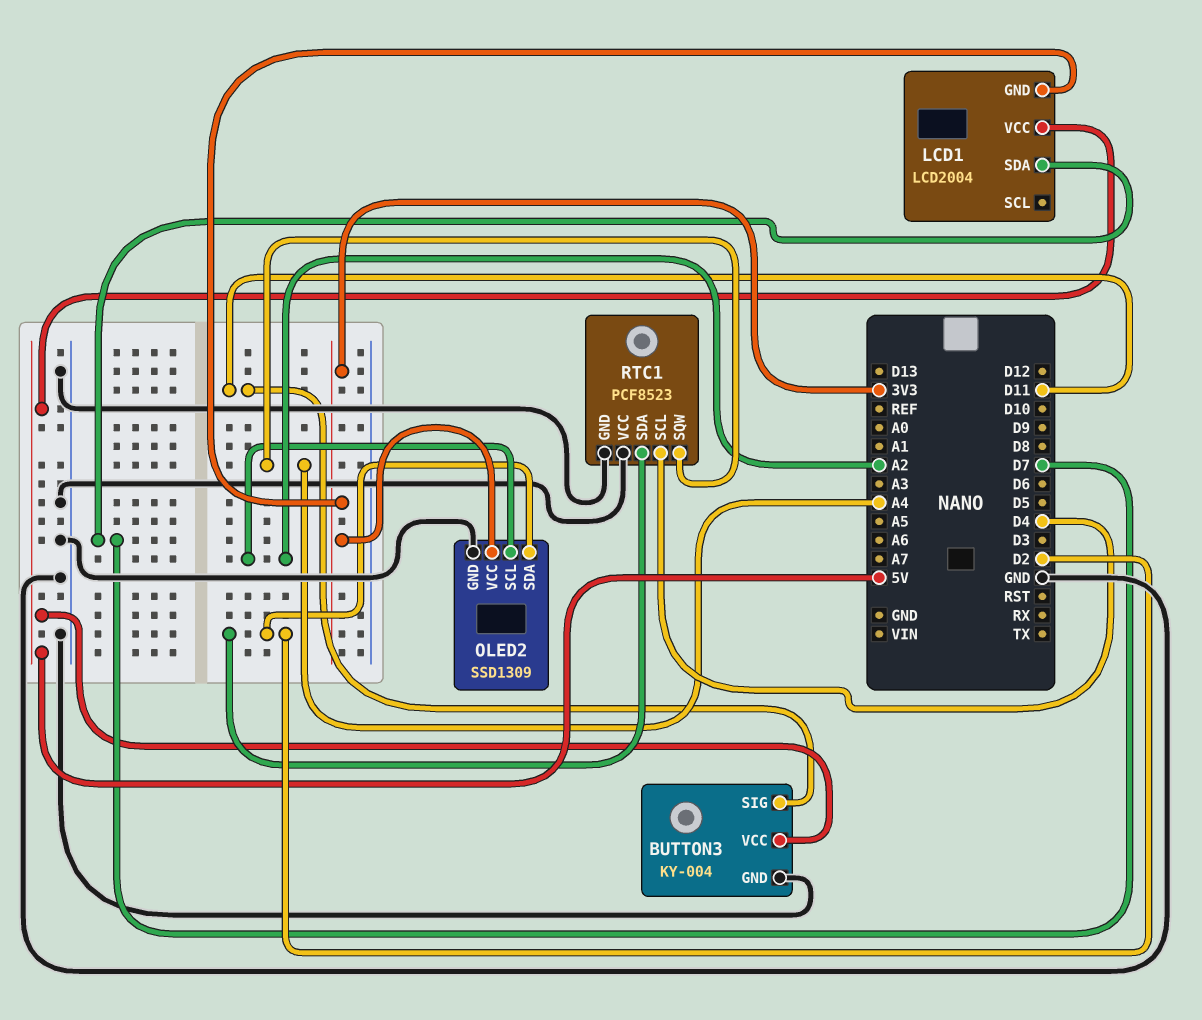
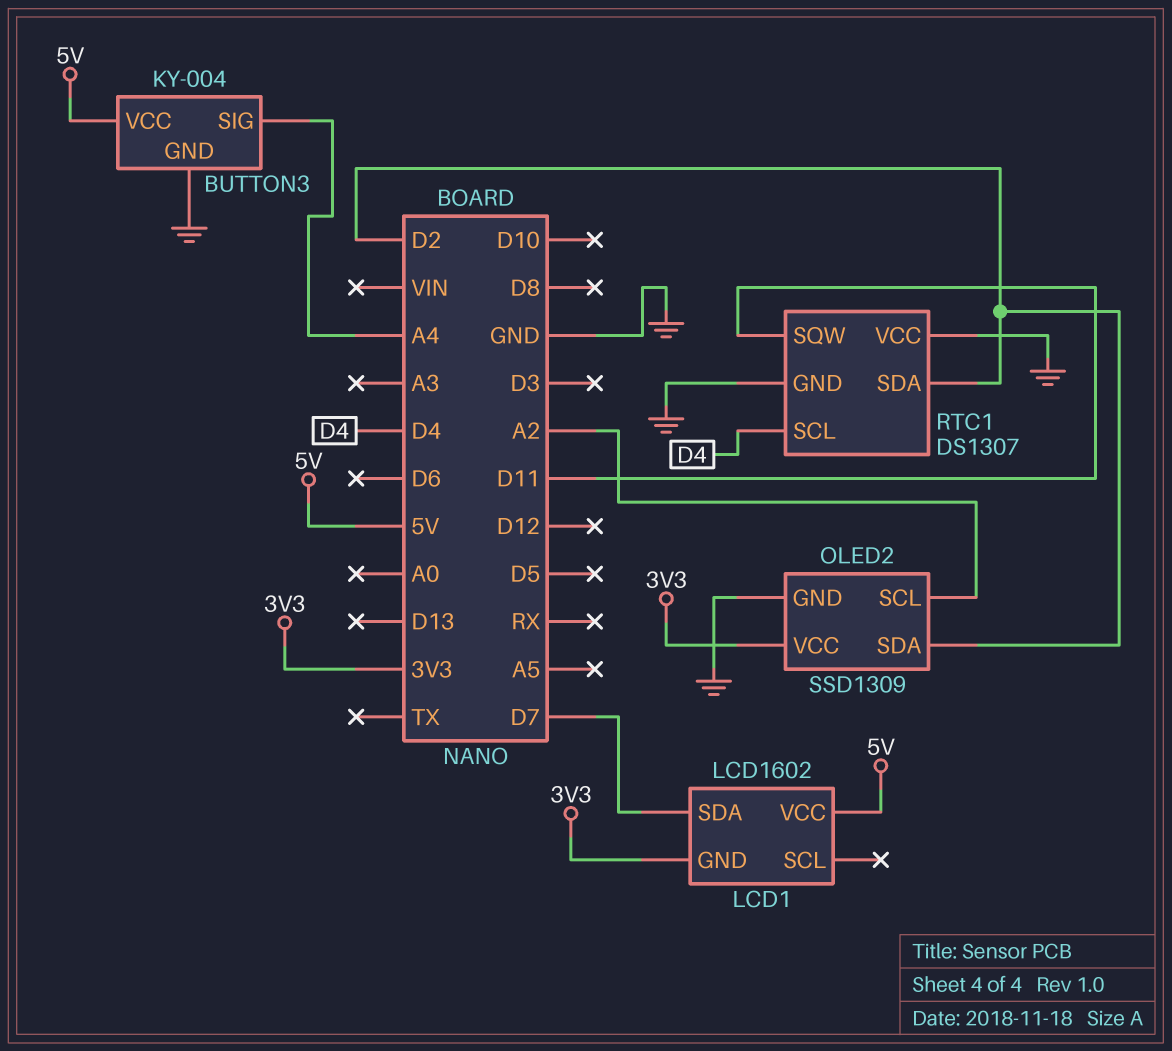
BUTTON3 pin SIG: D11 -> A4
LCD1: LCD2004 -> LCD1602
RTC1: PCF8523 -> DS1307
RTC1 pin SQW: A4 -> D11

